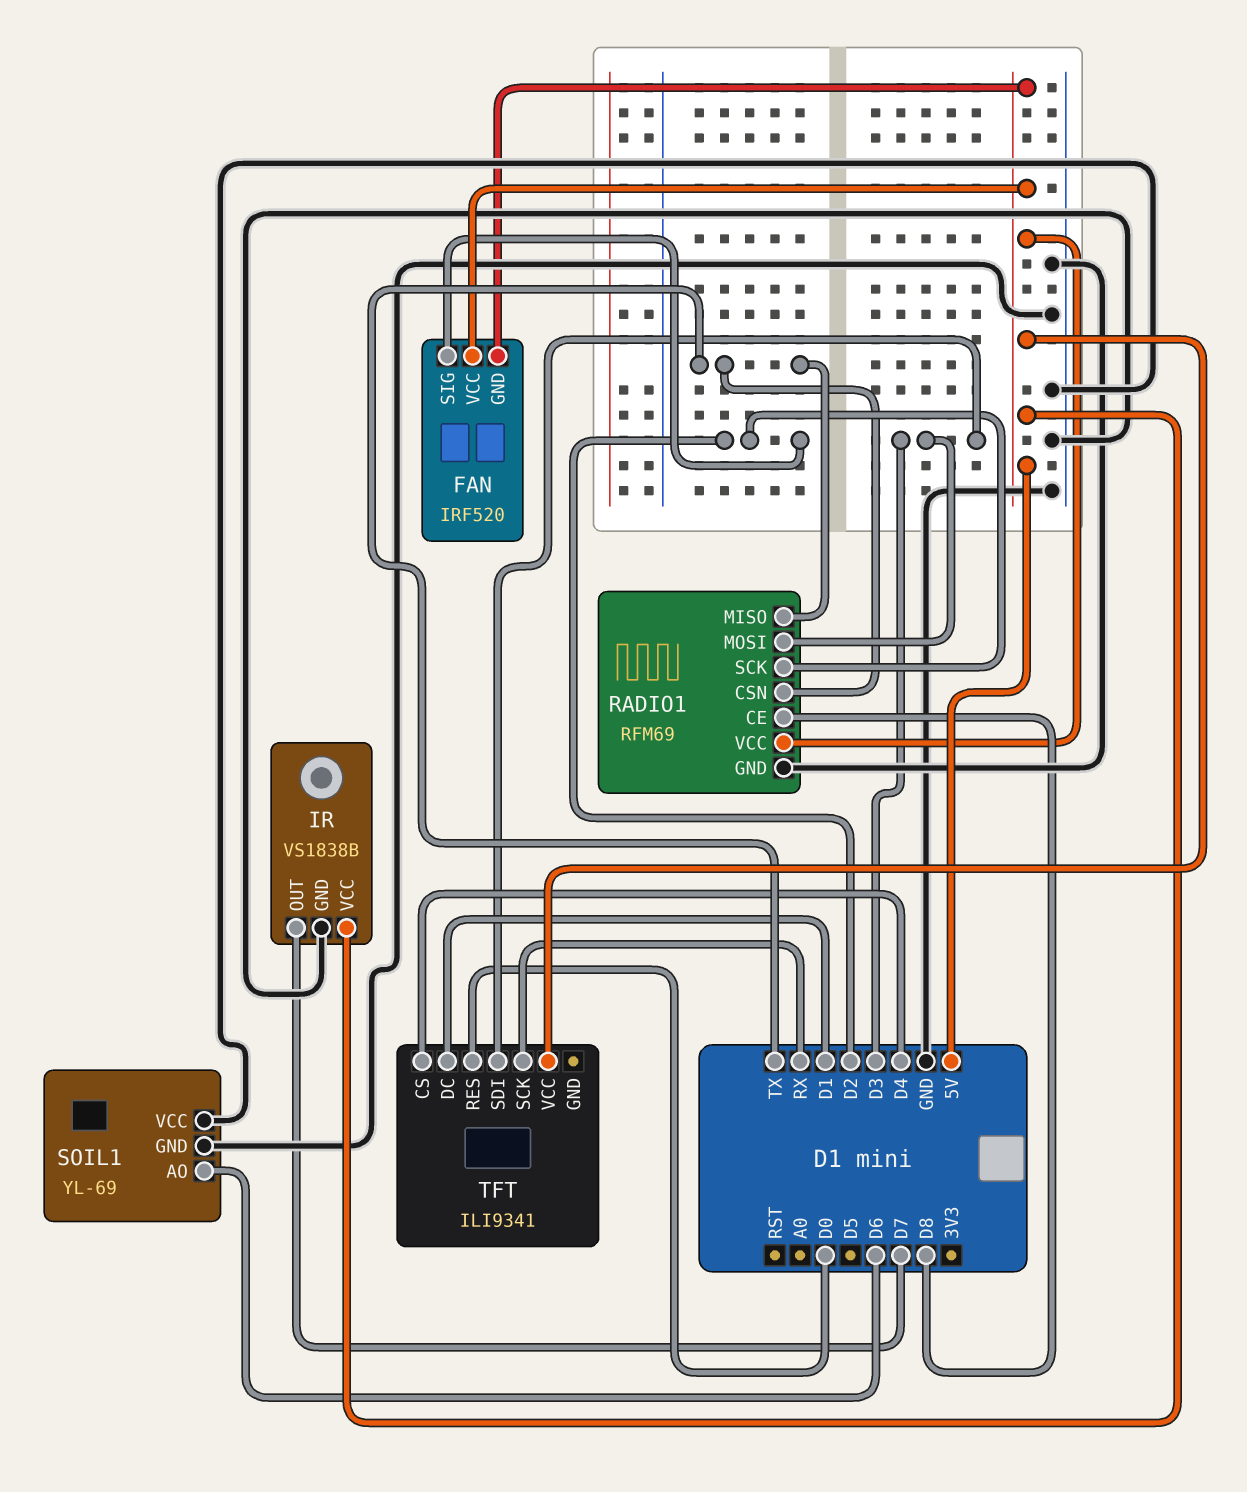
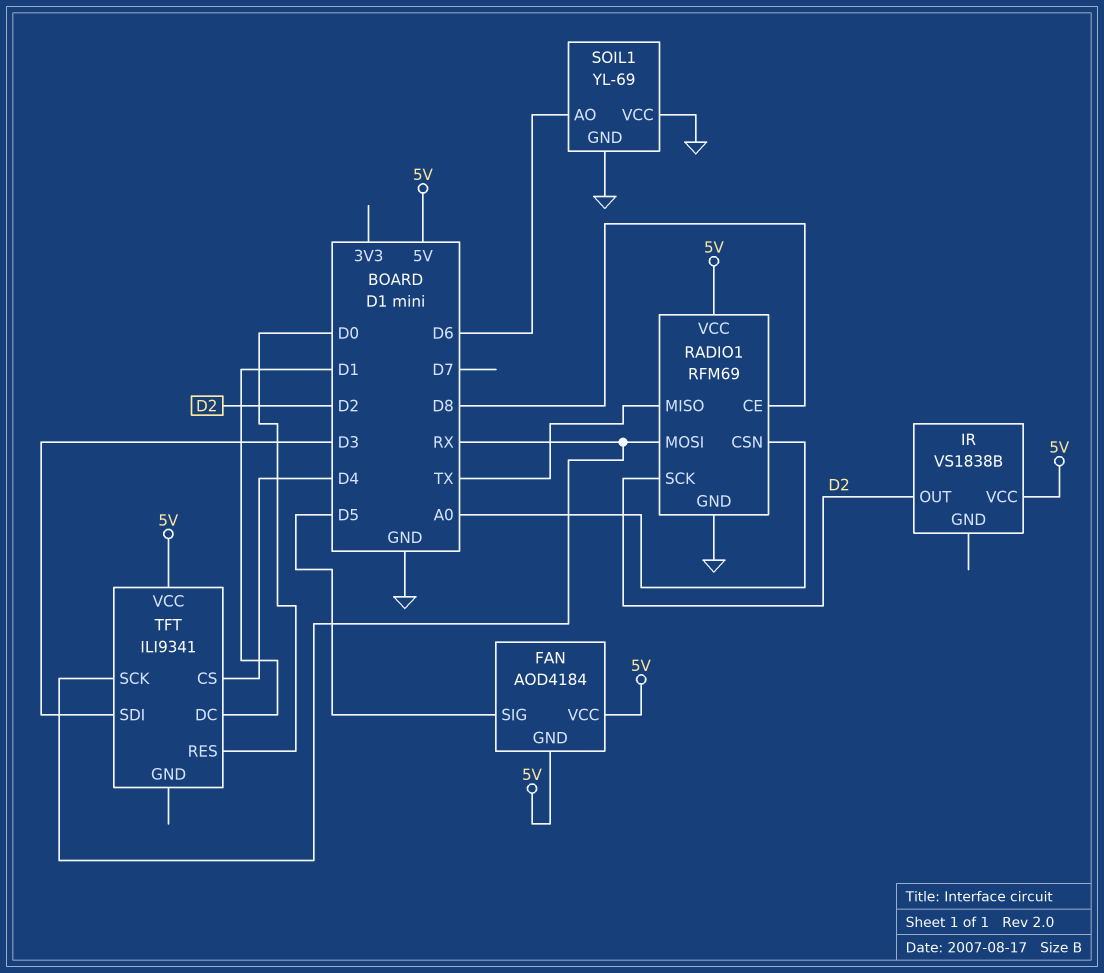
FAN: IRF520 -> AOD4184
FAN pin SIG: D2 -> D5
IR pin GND: GND -> none
IR pin OUT: D7 -> D2
RADIO1 pin CSN: TX -> A0
RADIO1 pin MOSI: D3 -> RX

